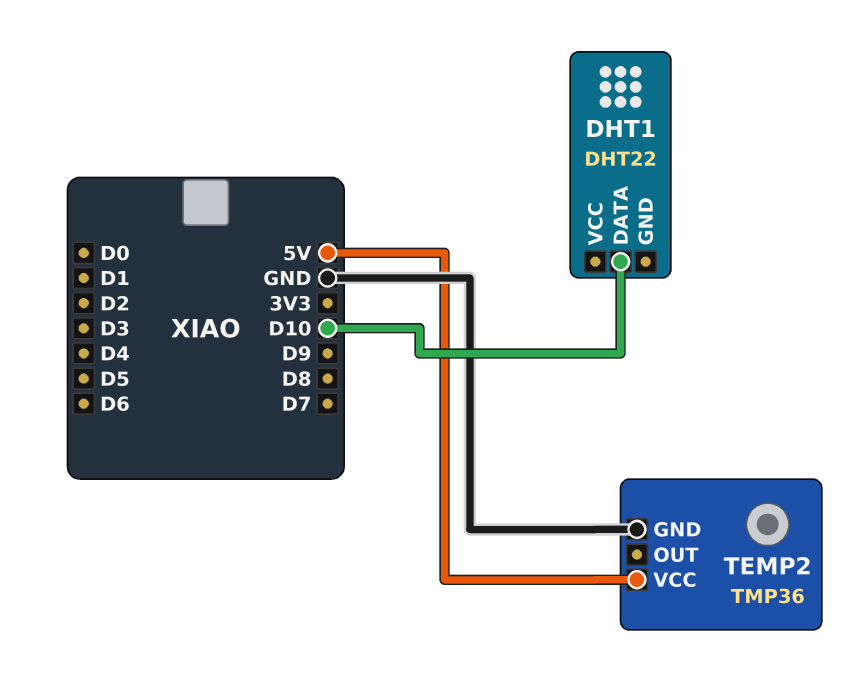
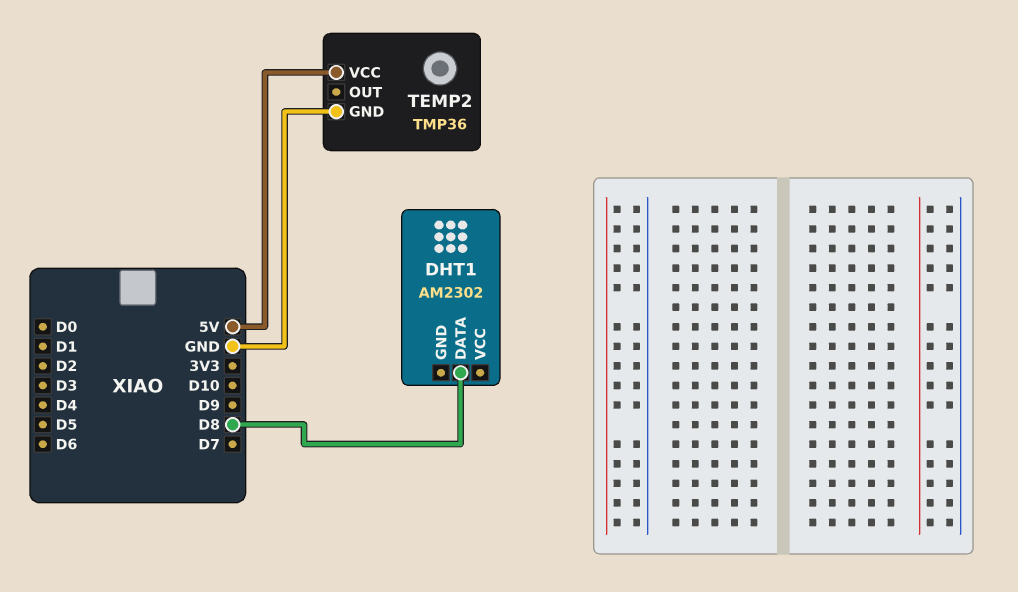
DHT1: DHT22 -> AM2302
DHT1 pin DATA: D10 -> D8

